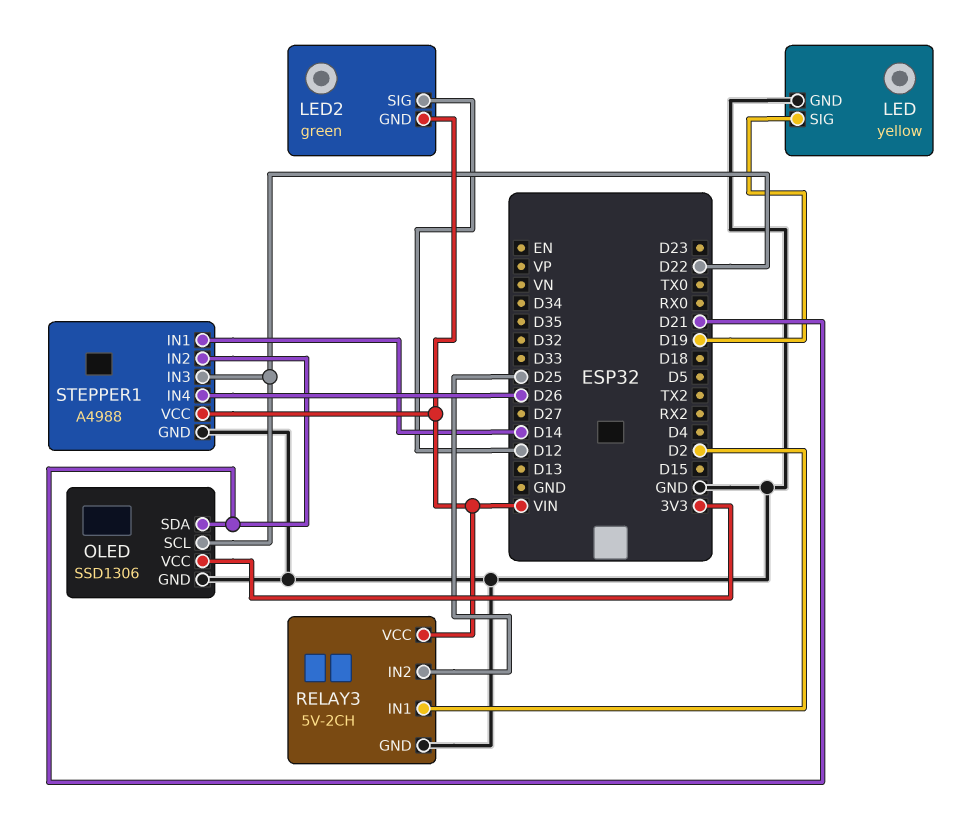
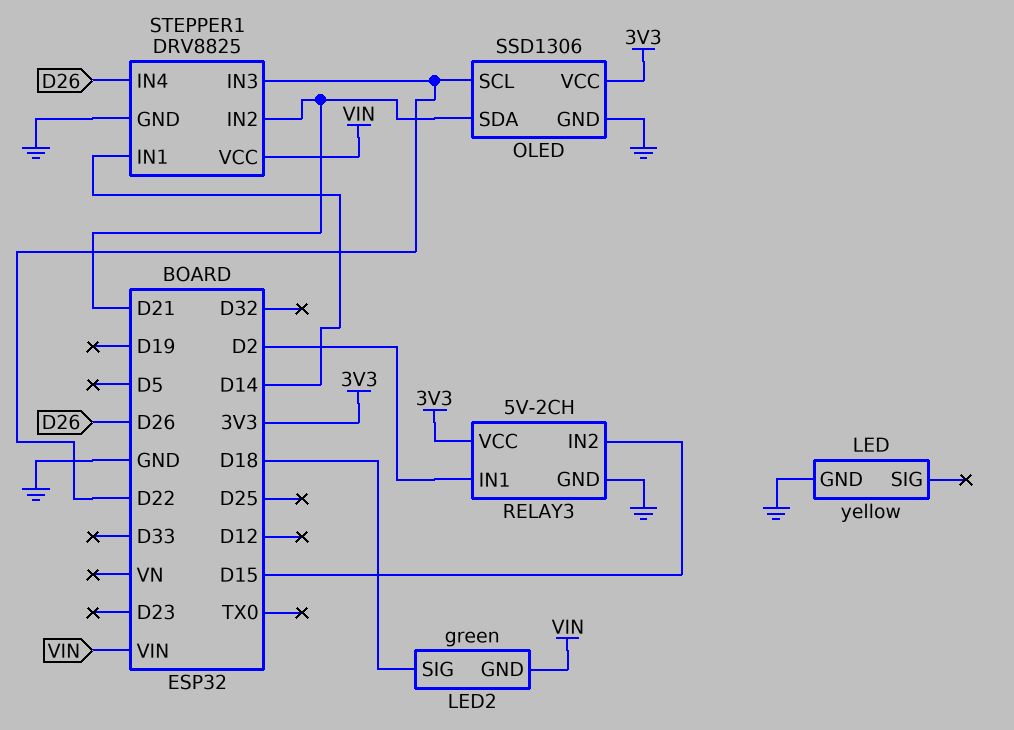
LED pin SIG: D19 -> none
LED2 pin SIG: D12 -> D18
RELAY3 pin IN2: D25 -> D15
RELAY3 pin VCC: VIN -> 3V3
STEPPER1: A4988 -> DRV8825

